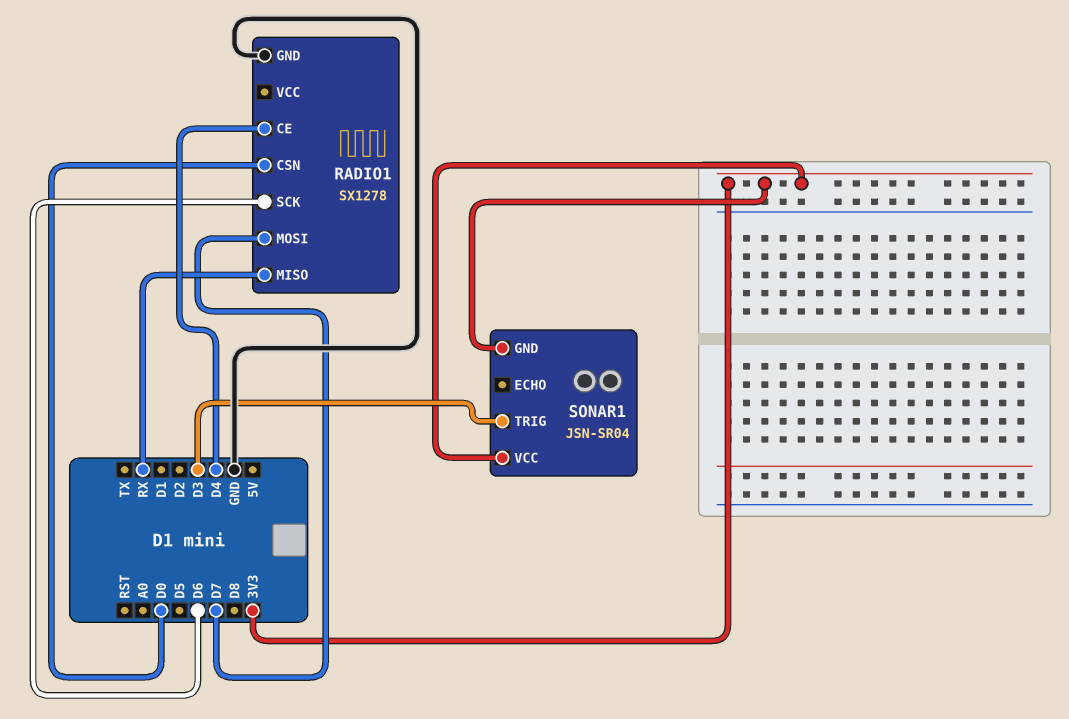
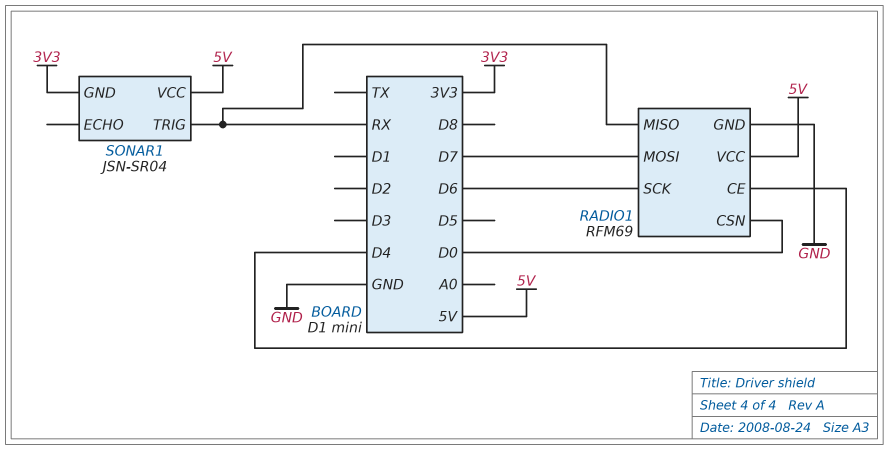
RADIO1: SX1278 -> RFM69
RADIO1 pin VCC: none -> 5V
SONAR1 pin TRIG: D3 -> RX
SONAR1 pin VCC: 3V3 -> 5V

